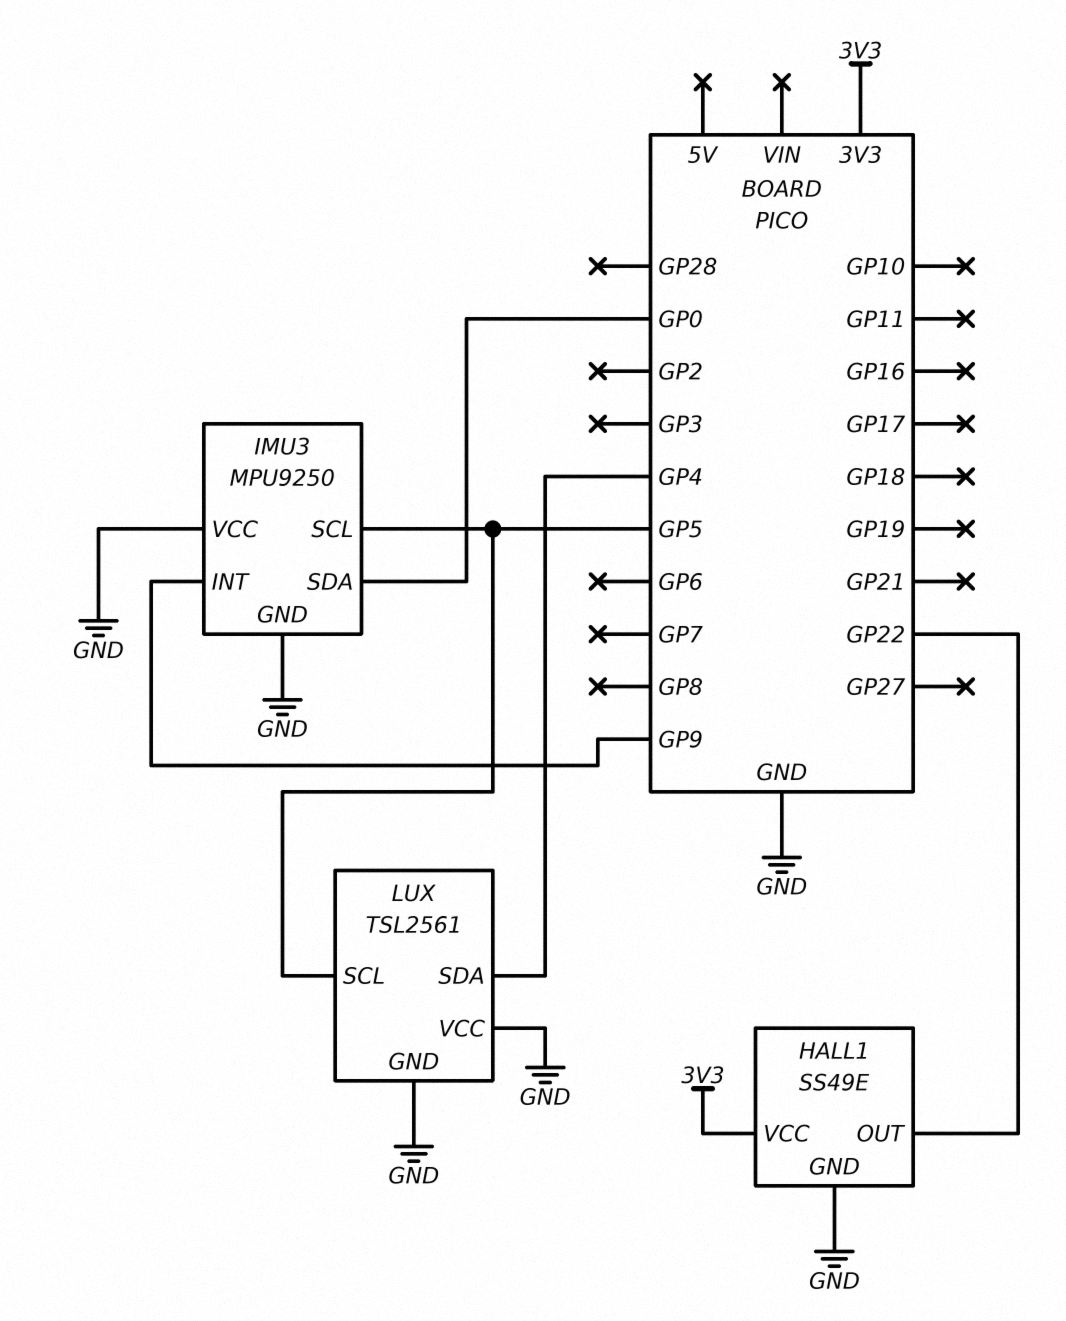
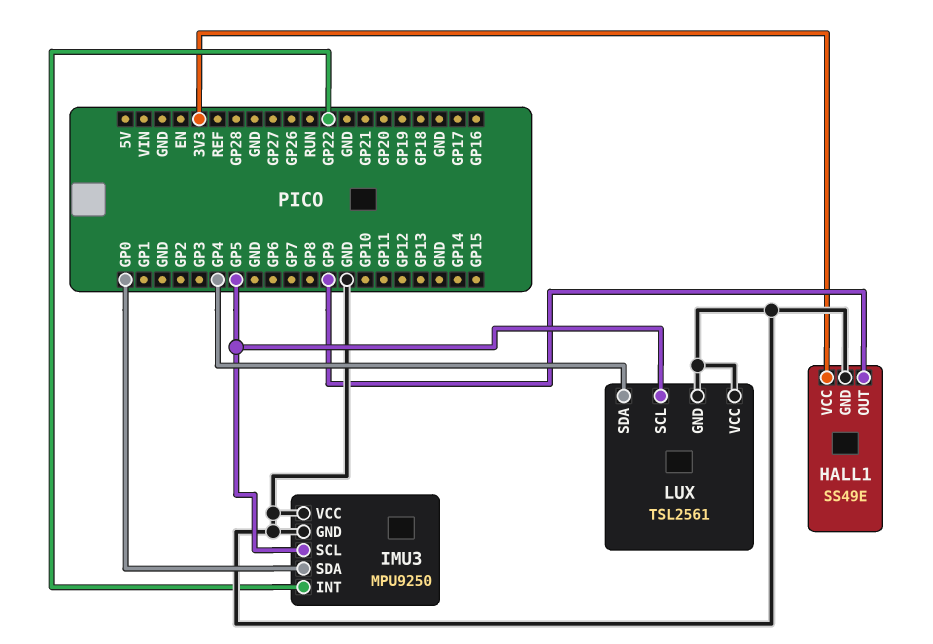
HALL1 pin OUT: GP22 -> GP9
IMU3 pin INT: GP9 -> GP22

